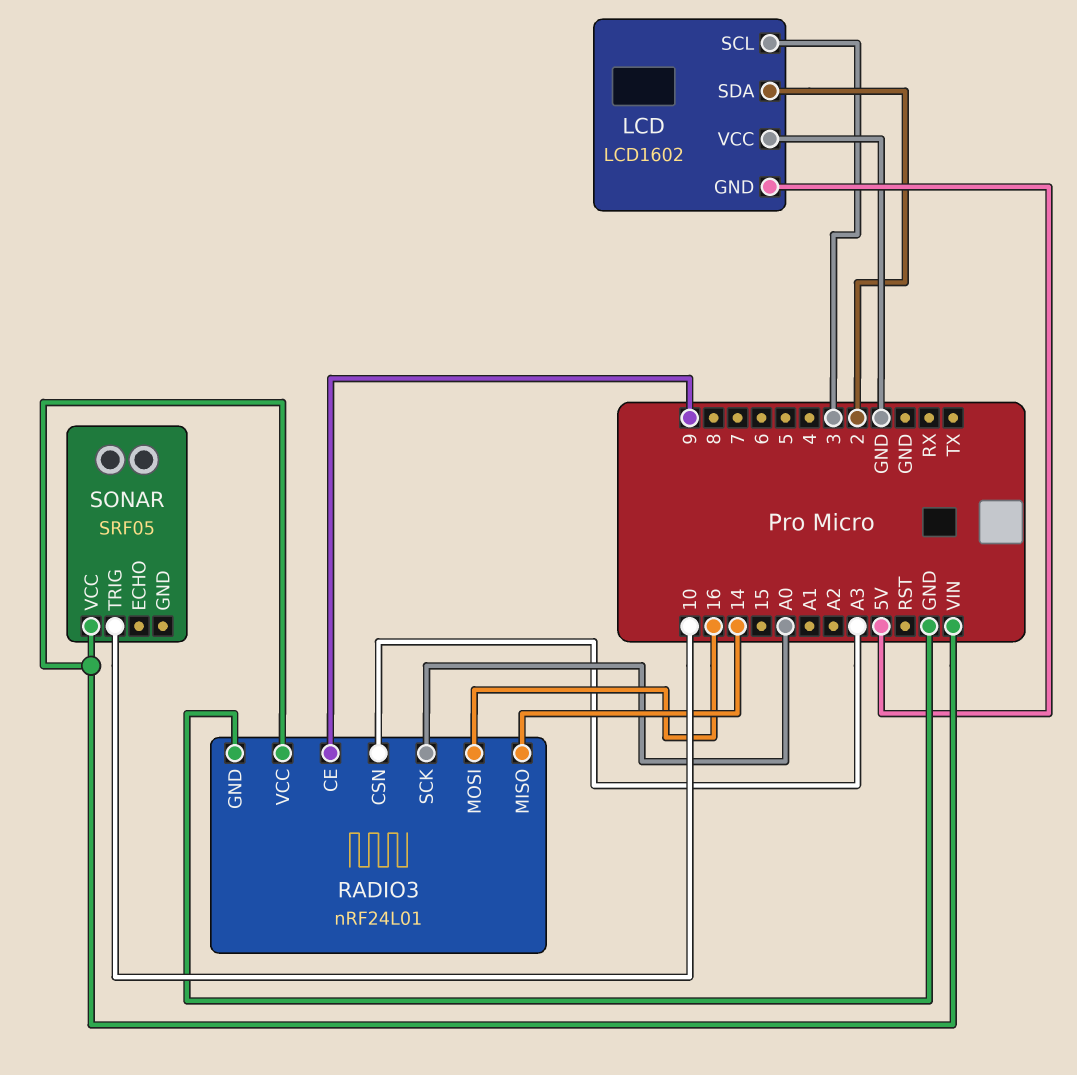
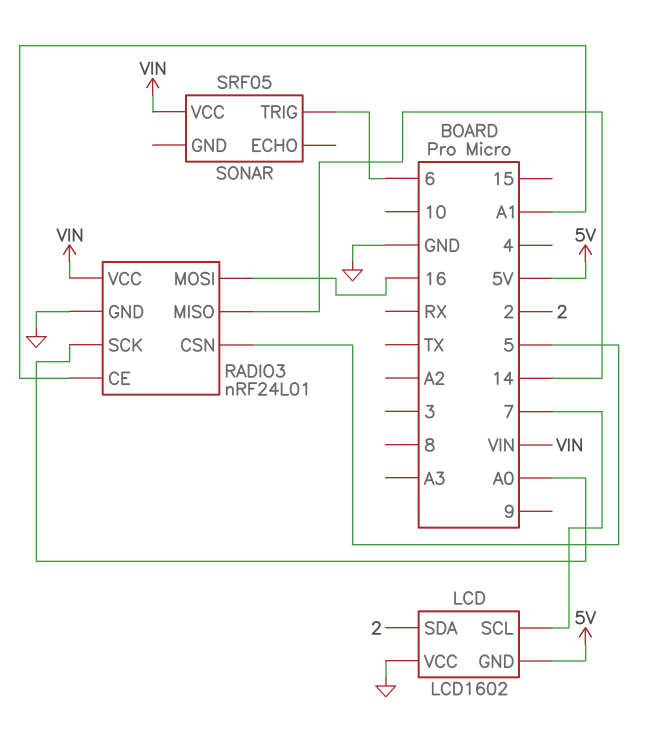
LCD pin SCL: 3 -> 7
RADIO3 pin CE: 9 -> A1
RADIO3 pin CSN: A3 -> 5
SONAR pin TRIG: 10 -> 6

